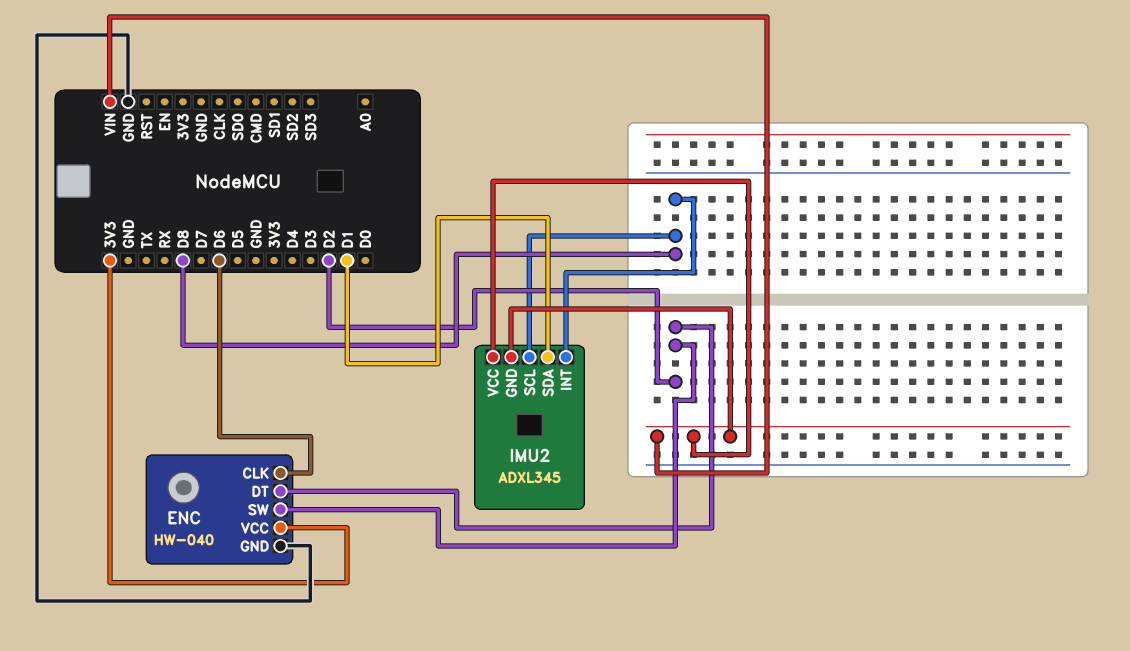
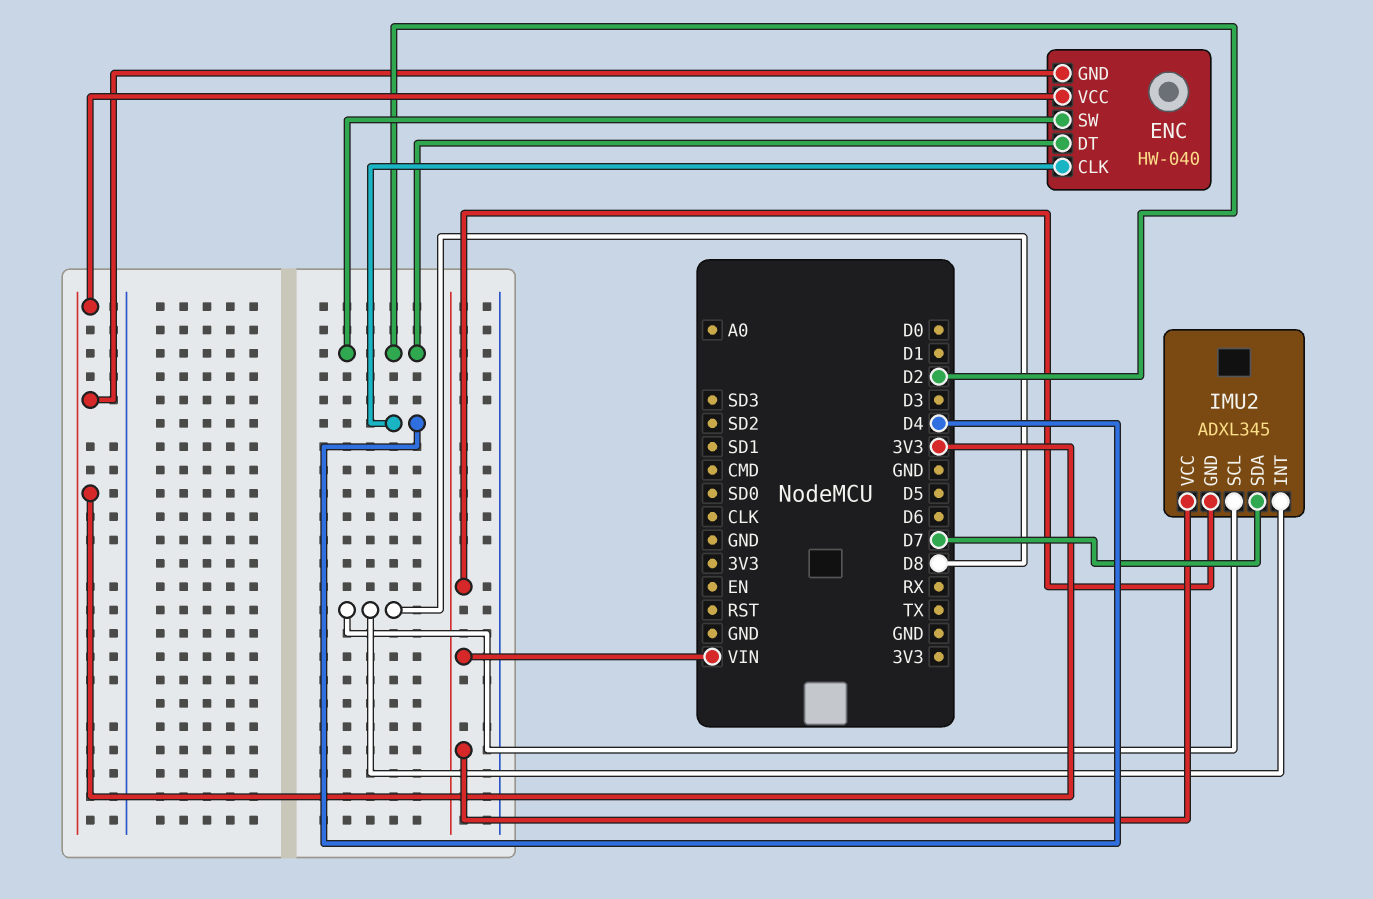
ENC pin CLK: D6 -> D4
ENC pin GND: GND -> 3V3
IMU2 pin SDA: D1 -> D7

